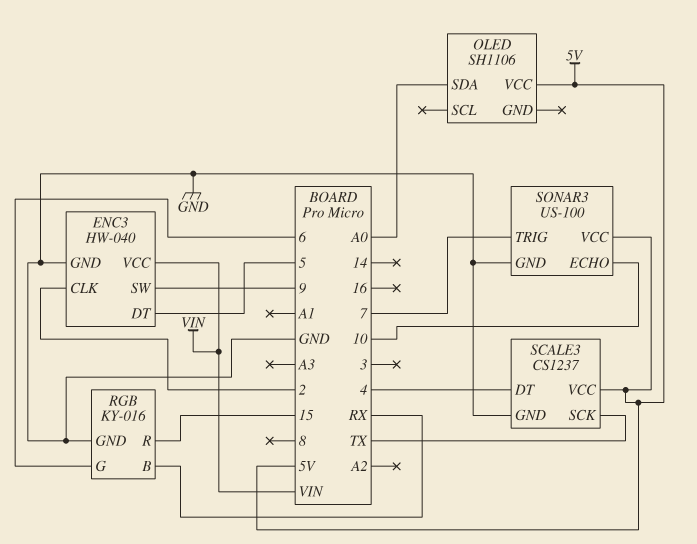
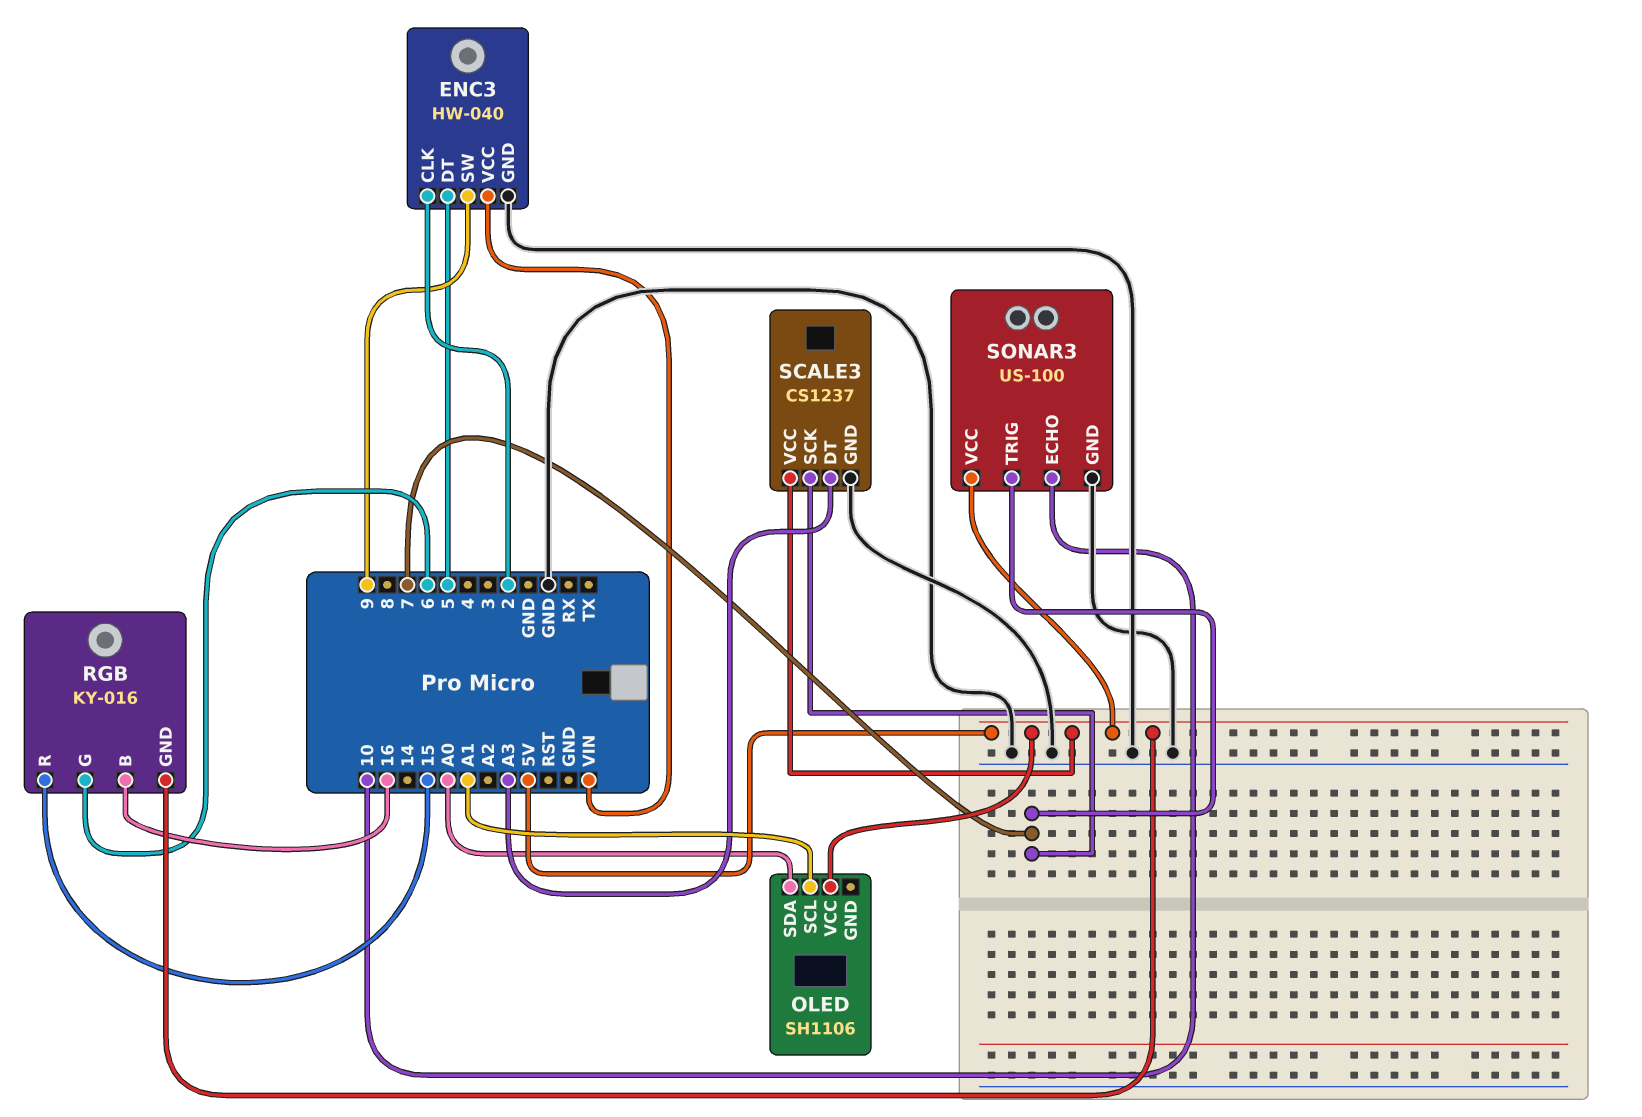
OLED pin SCL: none -> A1
RGB pin B: RX -> 16
RGB pin GND: GND -> 5V
SCALE3 pin DT: 4 -> A3
SCALE3 pin SCK: TX -> 7

